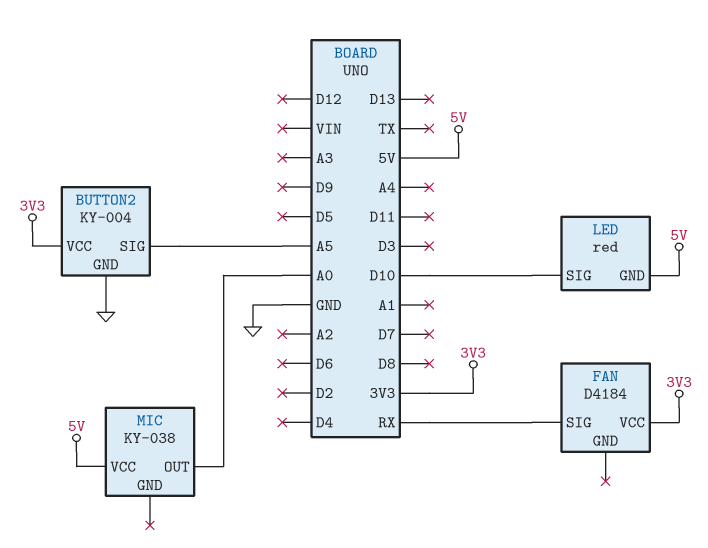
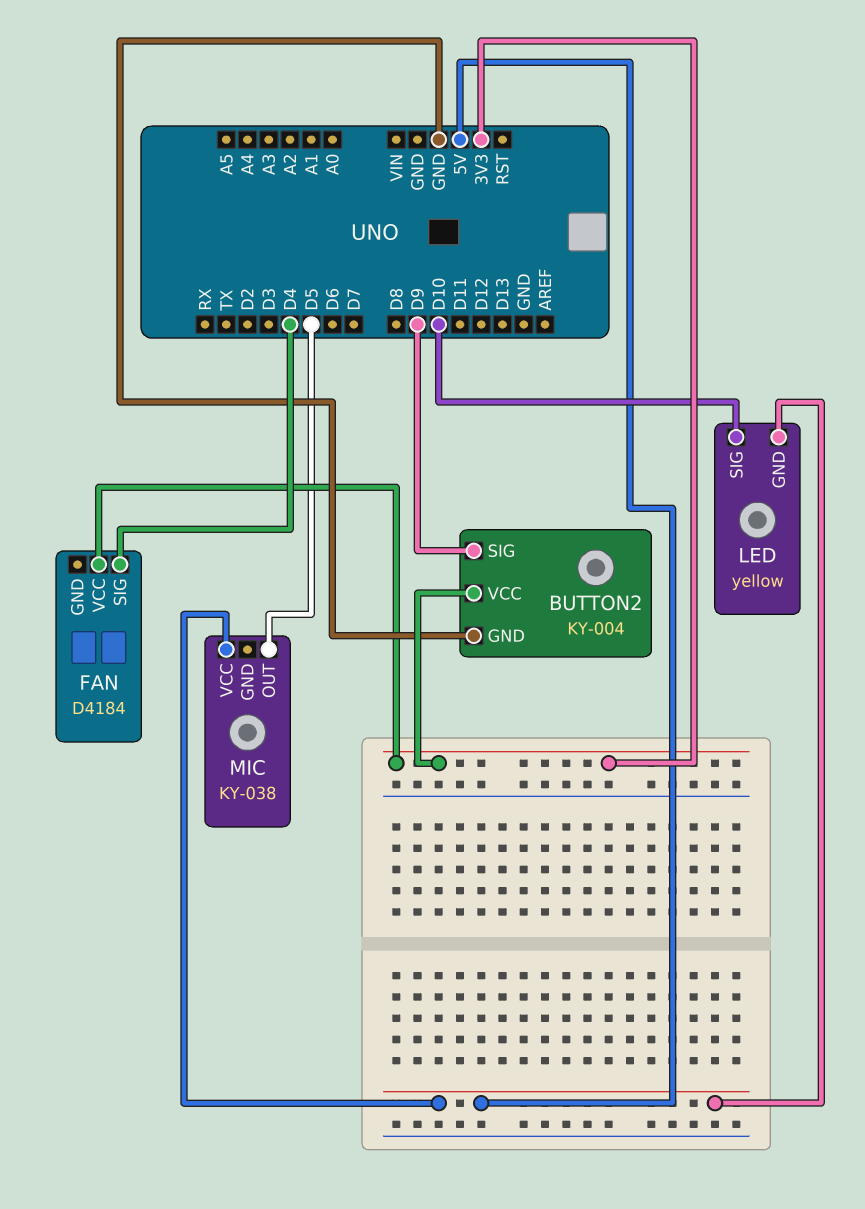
BUTTON2 pin SIG: A5 -> D9
FAN pin SIG: RX -> D4
LED: red -> yellow
MIC pin OUT: A0 -> D5

